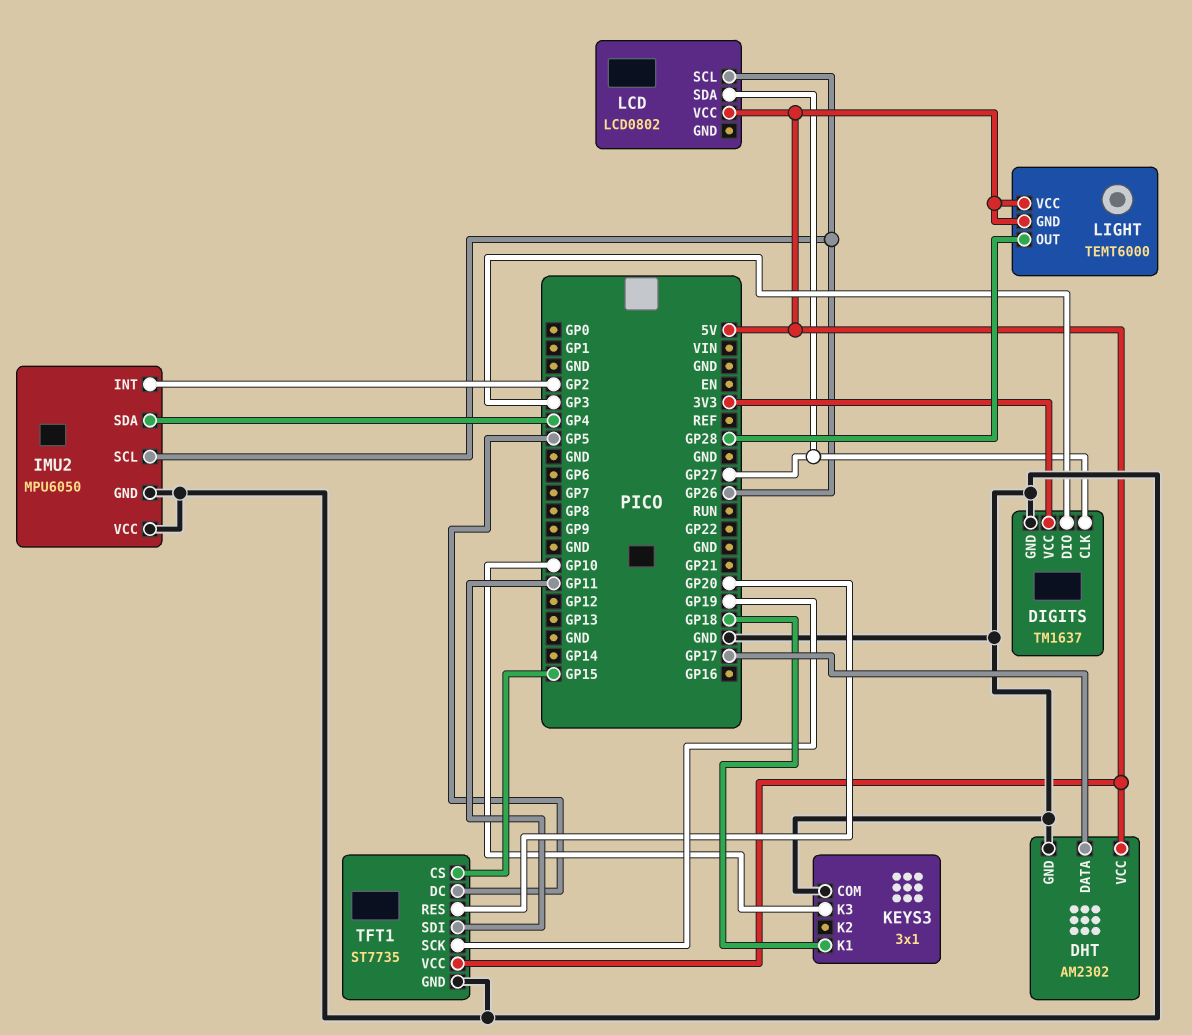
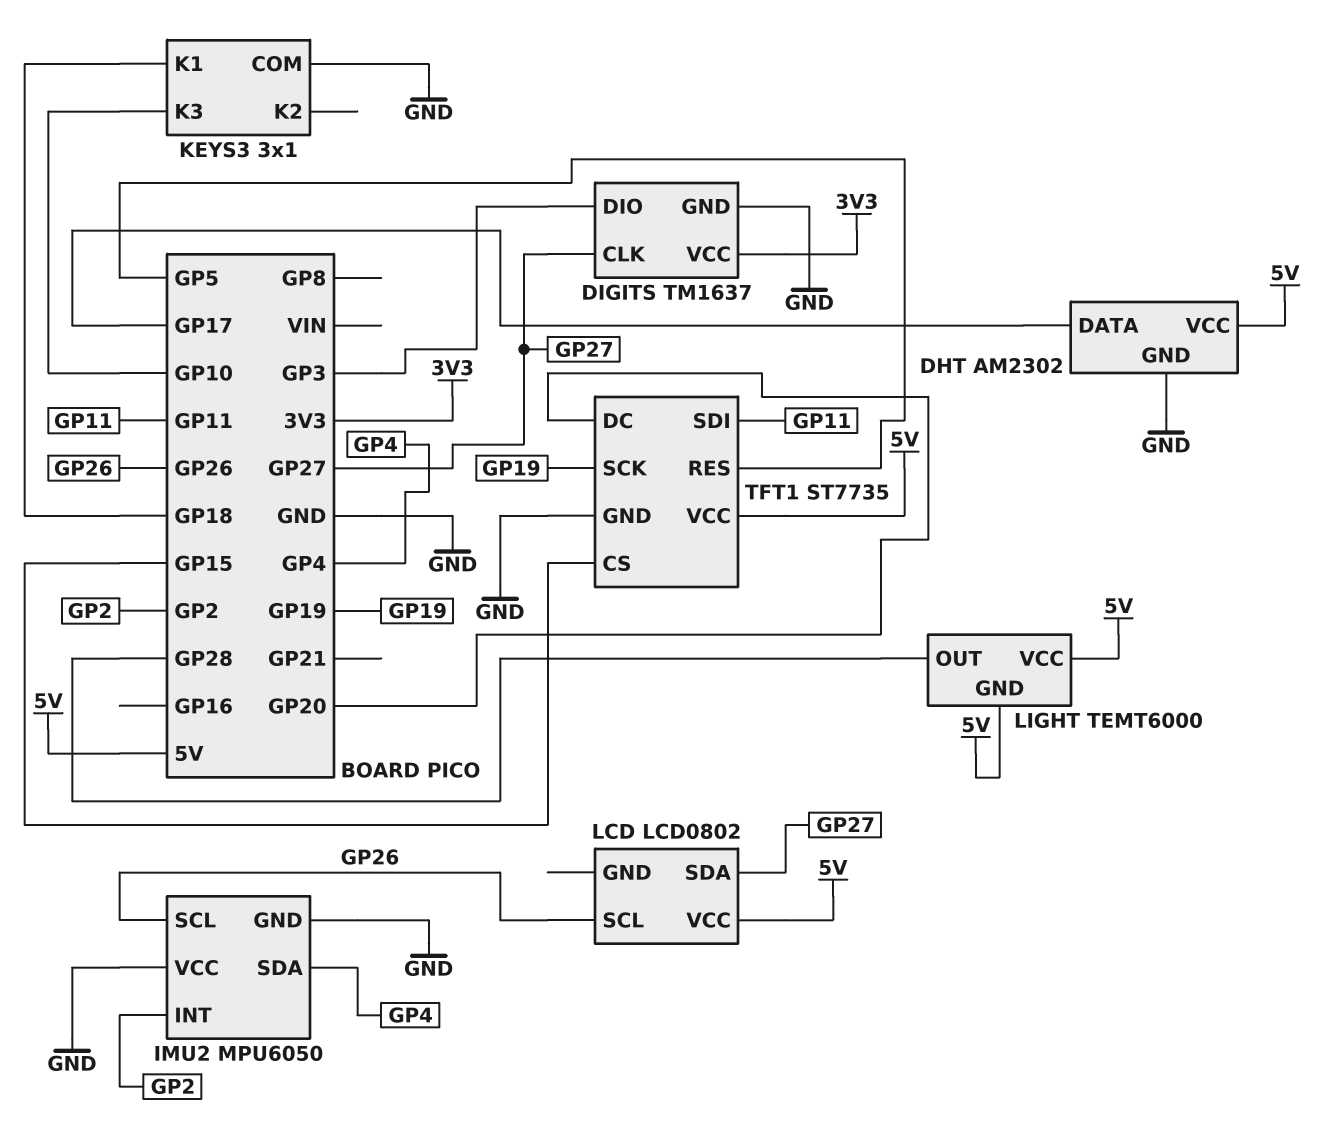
TFT1 pin DC: GP5 -> GP20
TFT1 pin RES: GP20 -> GP5

